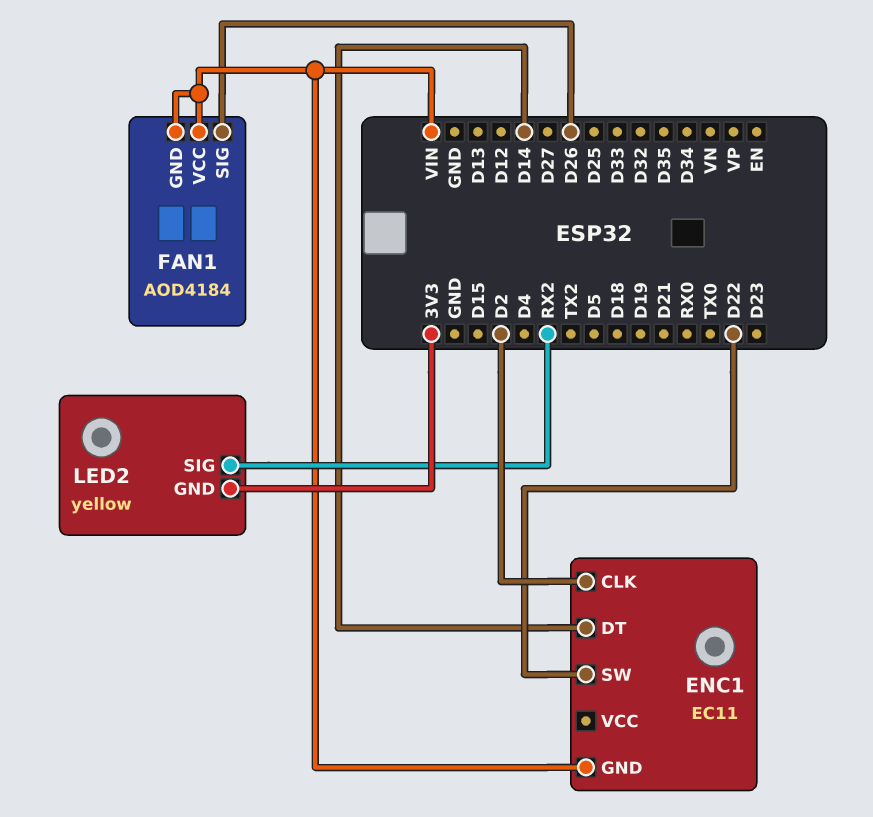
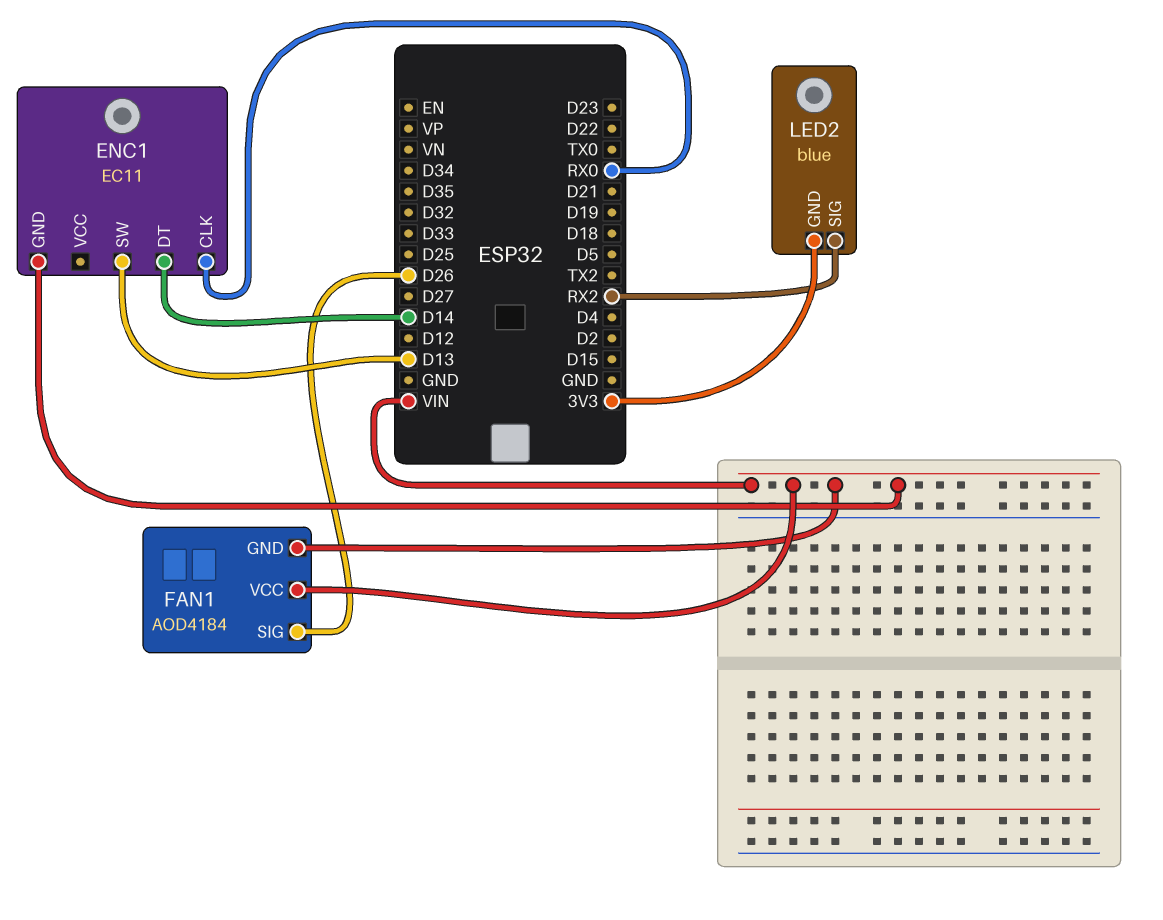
ENC1 pin CLK: D2 -> RX0
ENC1 pin SW: D22 -> D13
LED2: yellow -> blue

